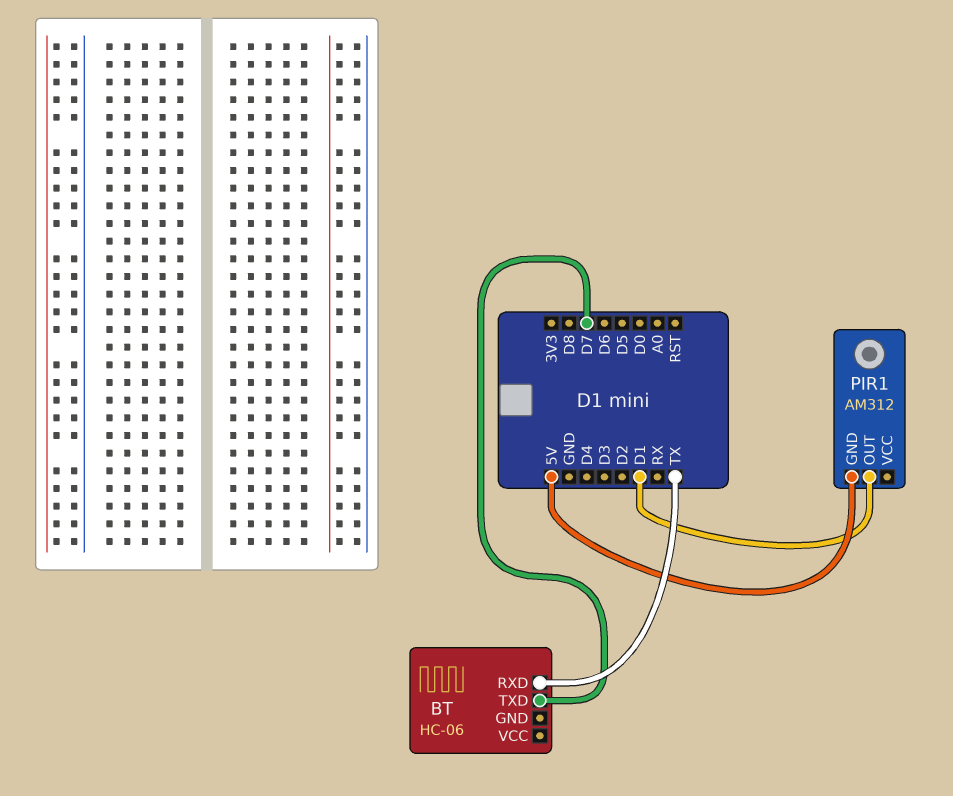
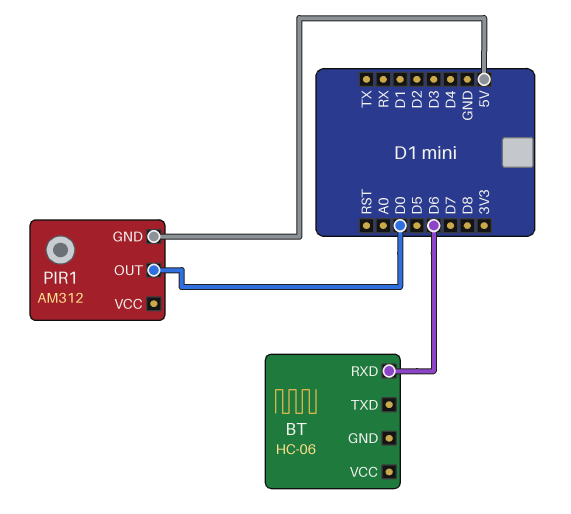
BT pin RXD: TX -> D6
BT pin TXD: D7 -> none
PIR1 pin OUT: D1 -> D0

